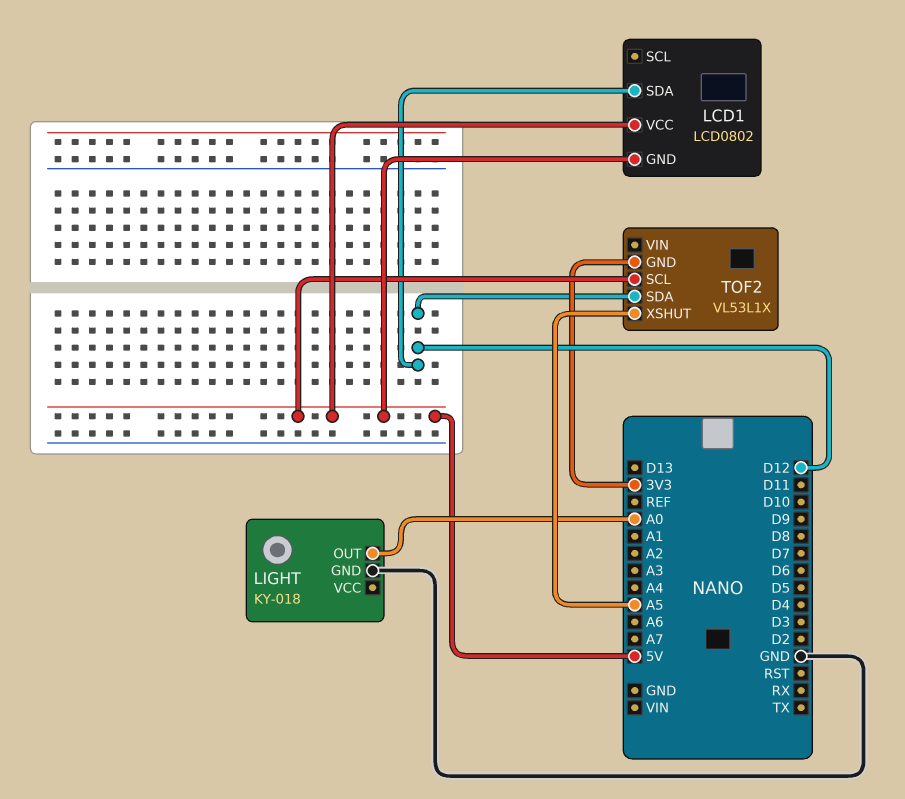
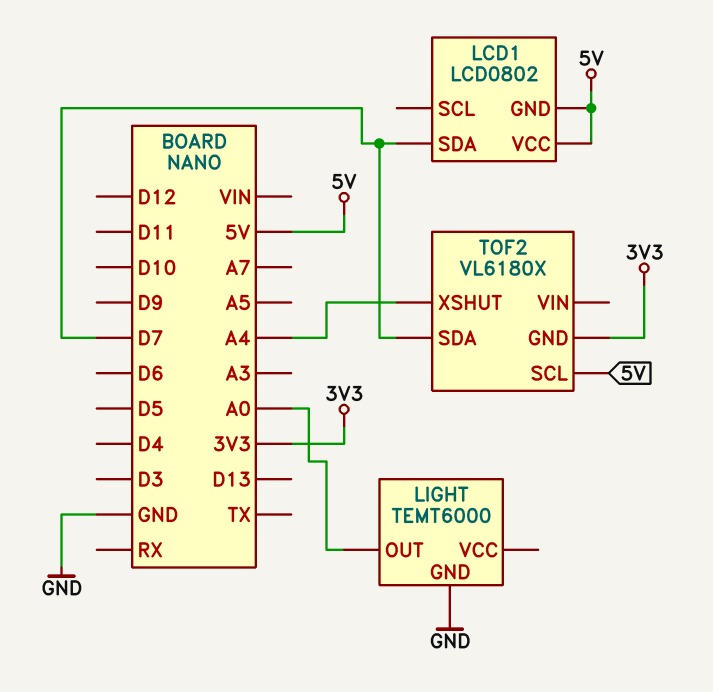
LCD1 pin SDA: D12 -> D7
LIGHT: KY-018 -> TEMT6000
TOF2: VL53L1X -> VL6180X
TOF2 pin SDA: D12 -> D7
TOF2 pin XSHUT: A5 -> A4

